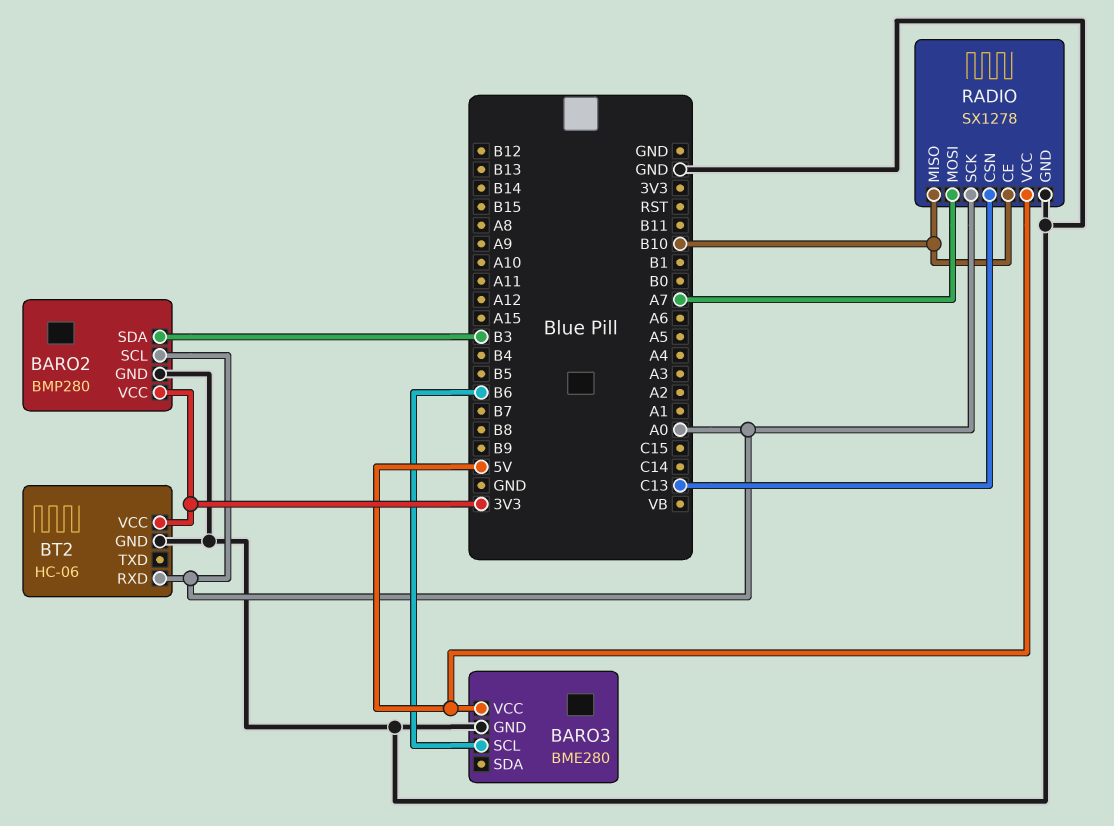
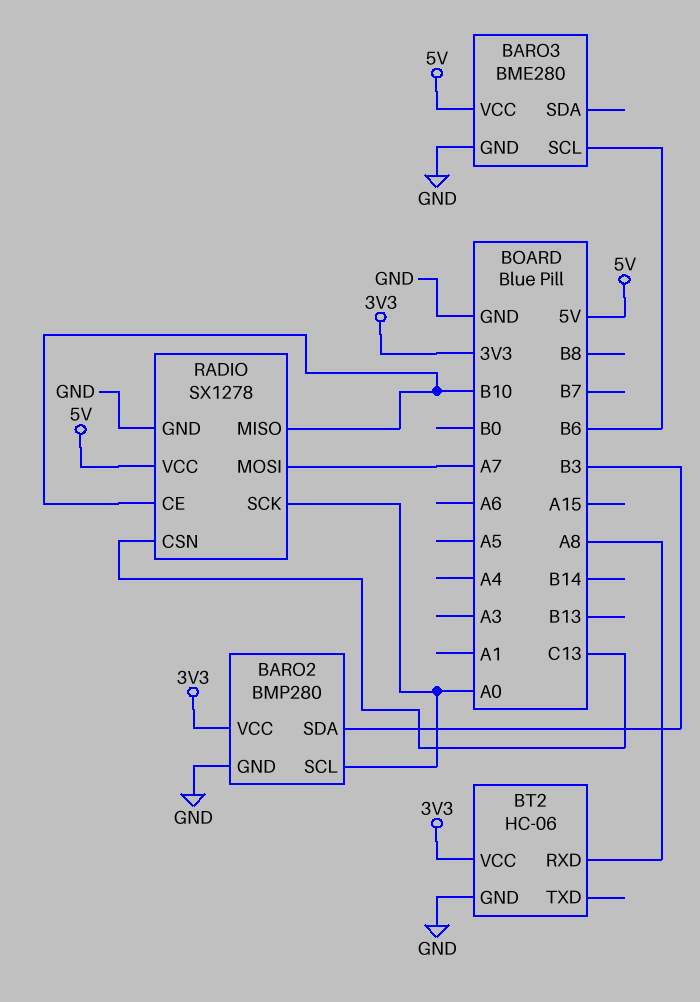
BT2 pin RXD: A0 -> A8

